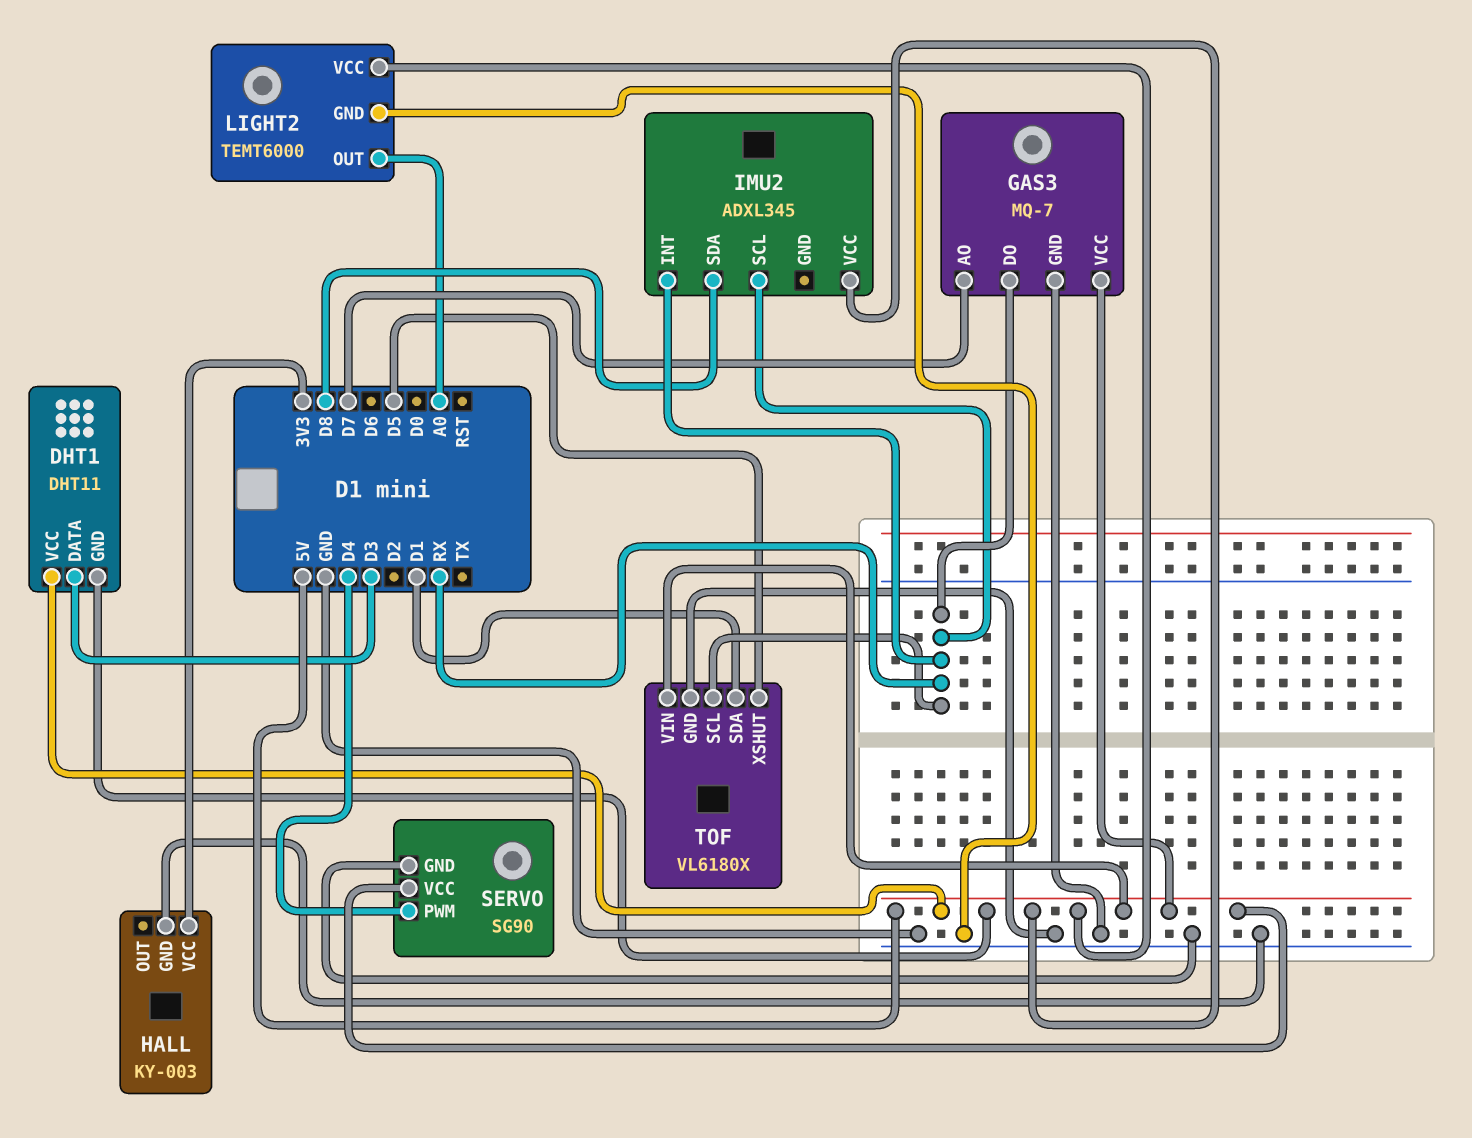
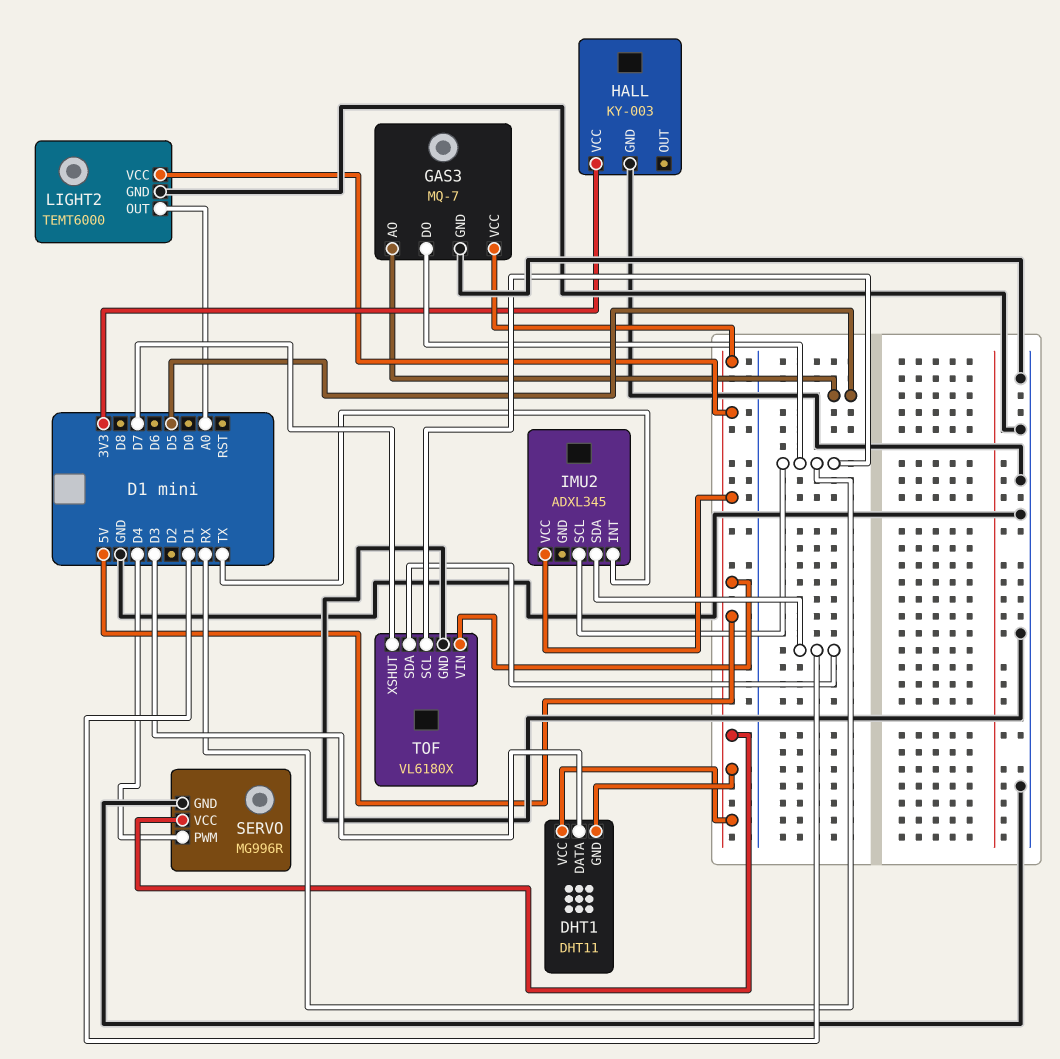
GAS3 pin AO: D7 -> D5
IMU2 pin INT: RX -> TX
IMU2 pin SDA: D8 -> D1
SERVO: SG90 -> MG996R
TOF pin XSHUT: D5 -> D7

